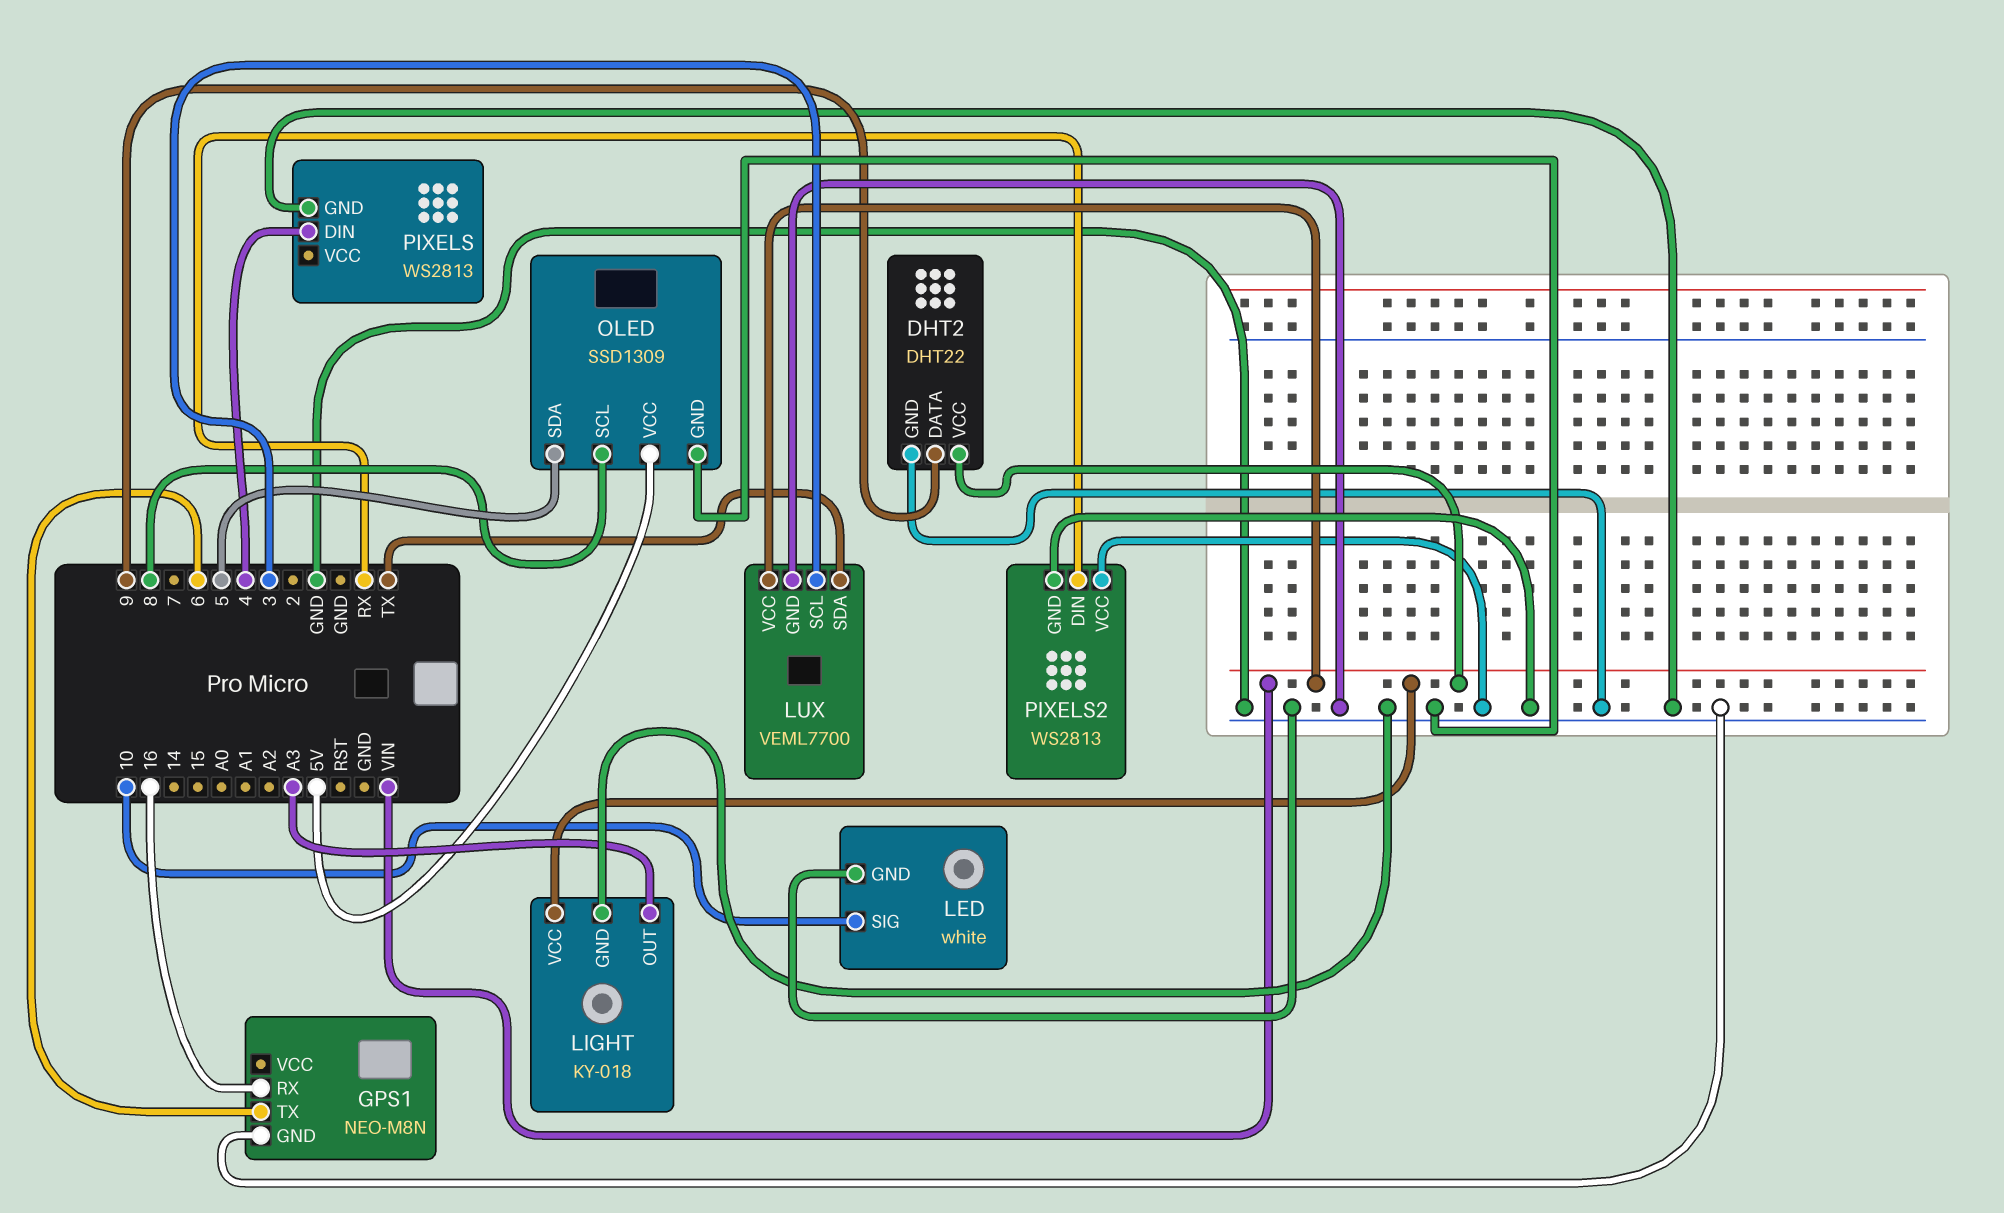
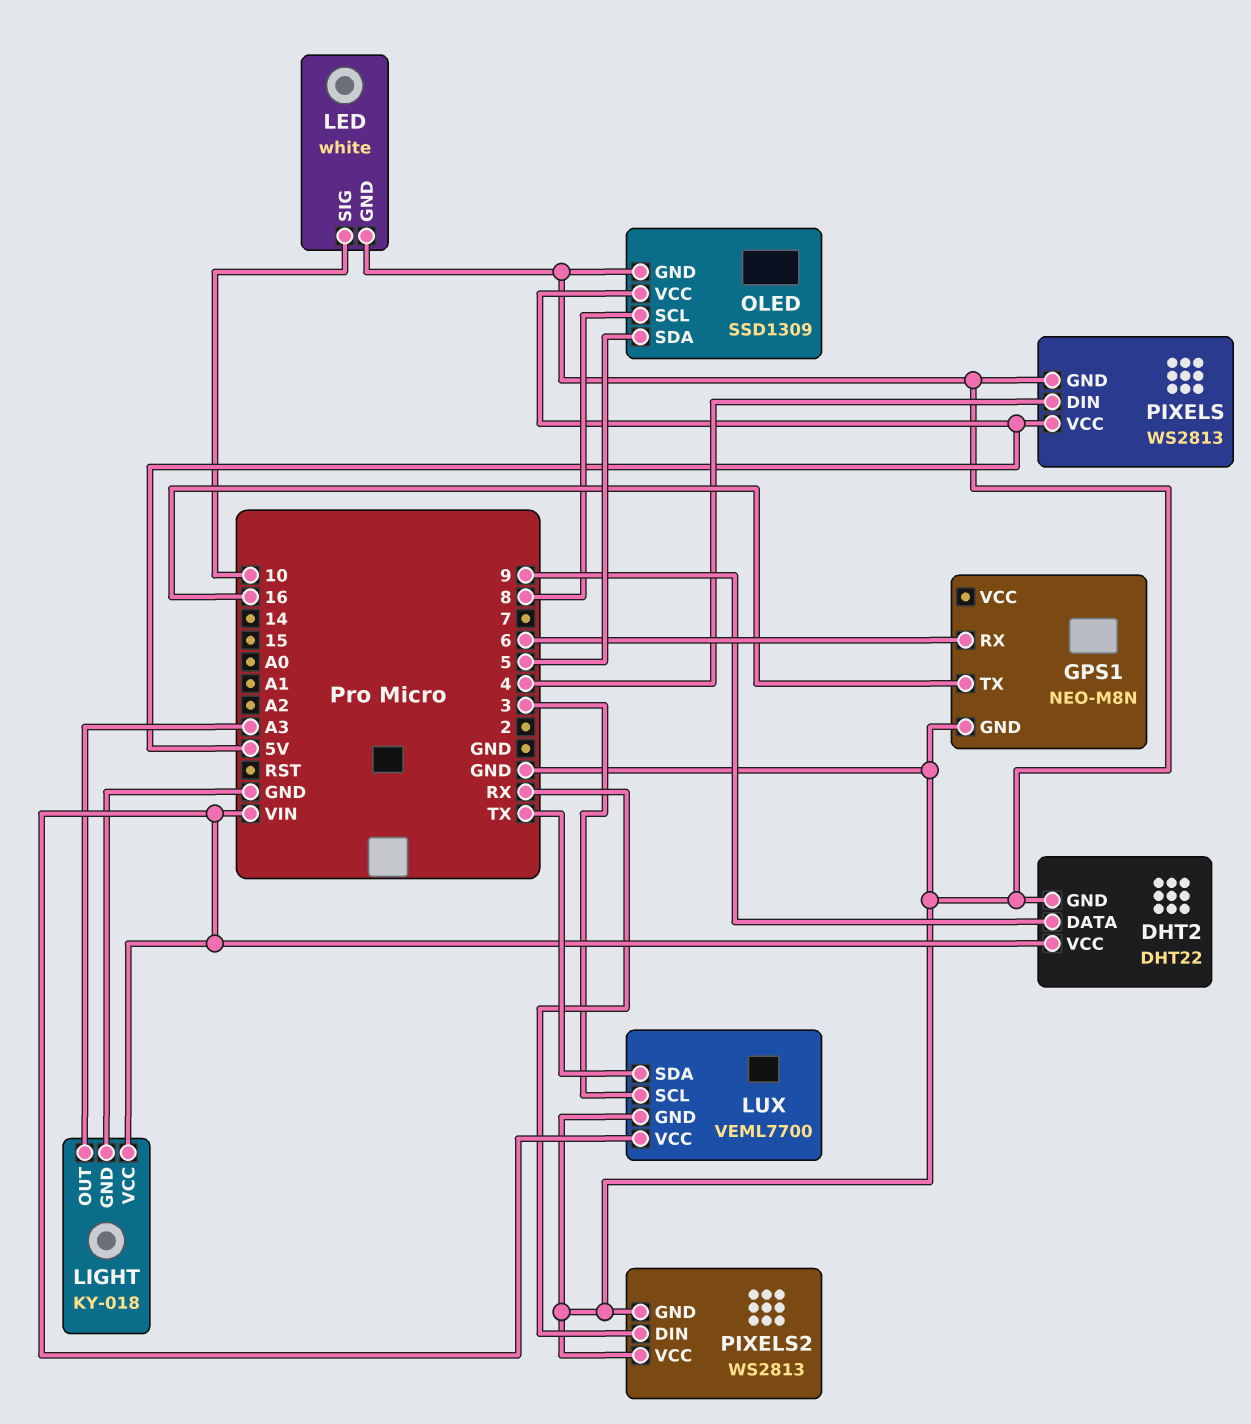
GPS1 pin RX: 16 -> 6
GPS1 pin TX: 6 -> 16
PIXELS pin VCC: none -> 5V

